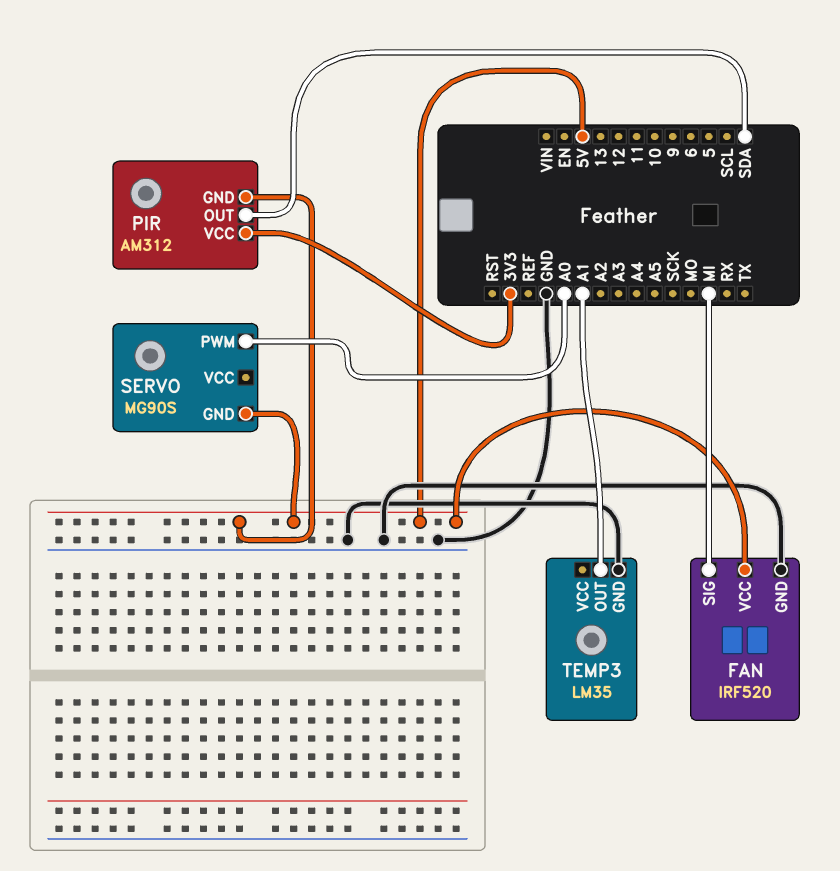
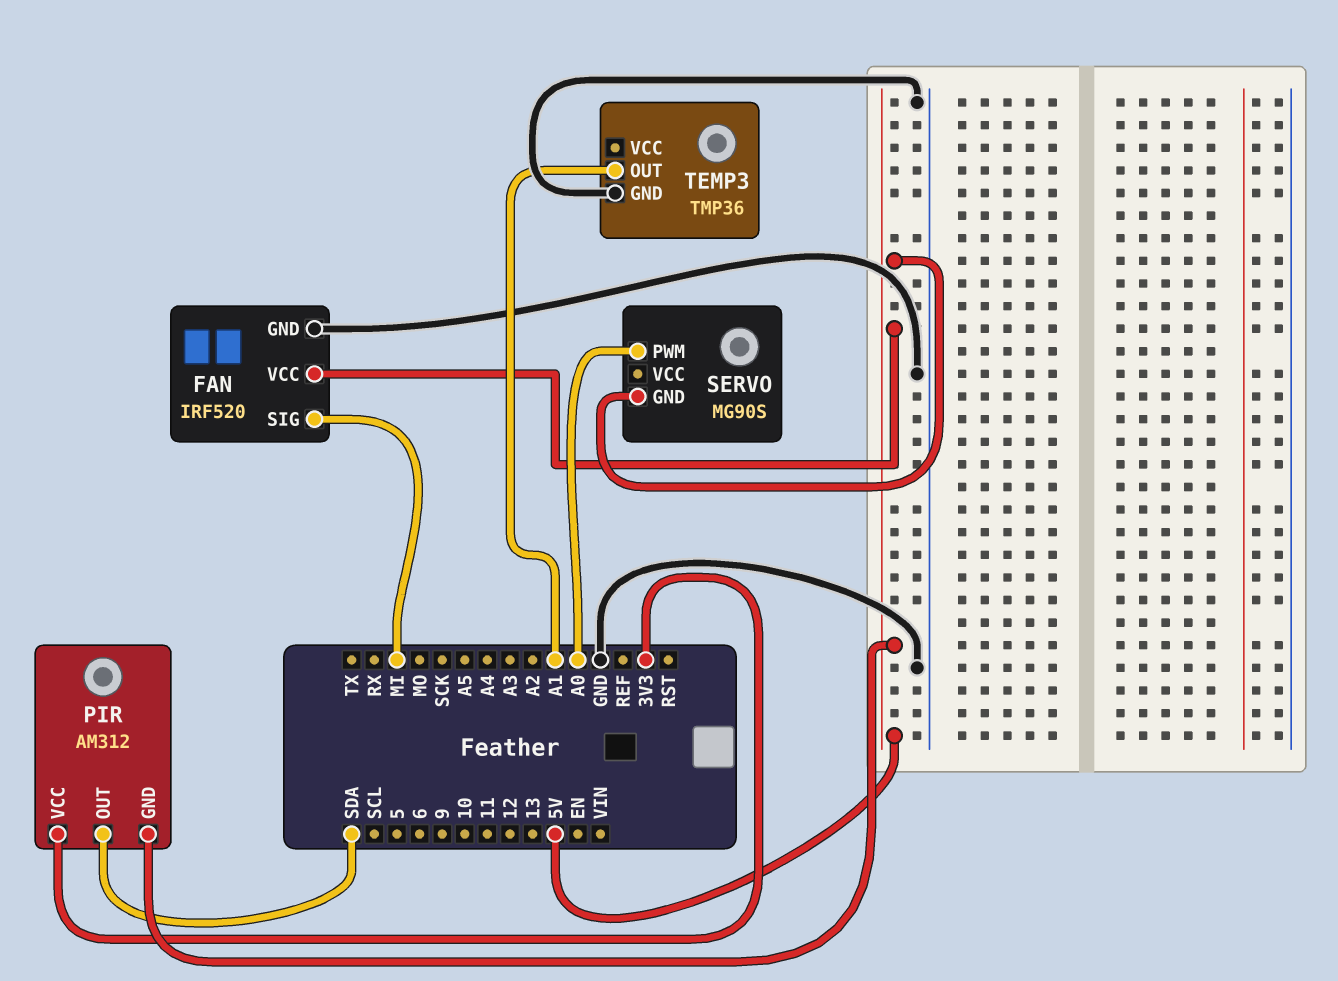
TEMP3: LM35 -> TMP36

